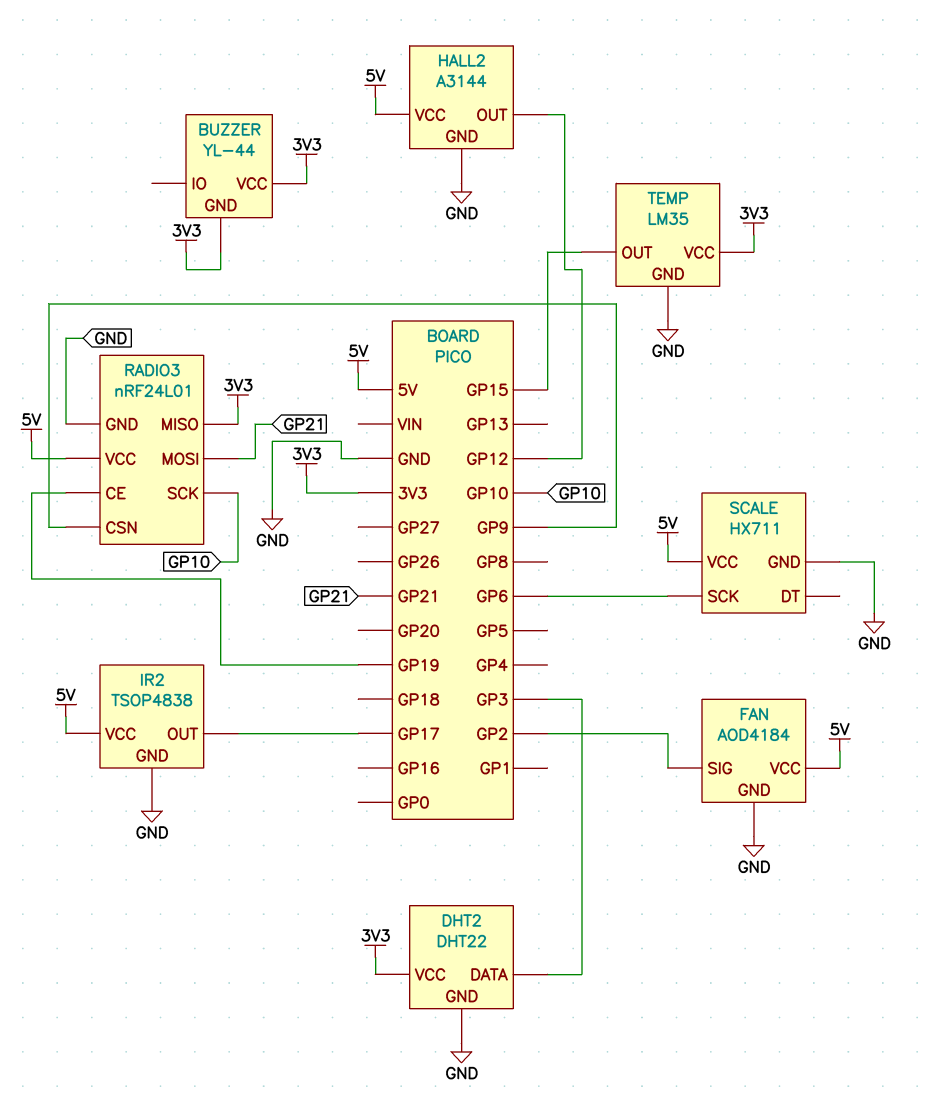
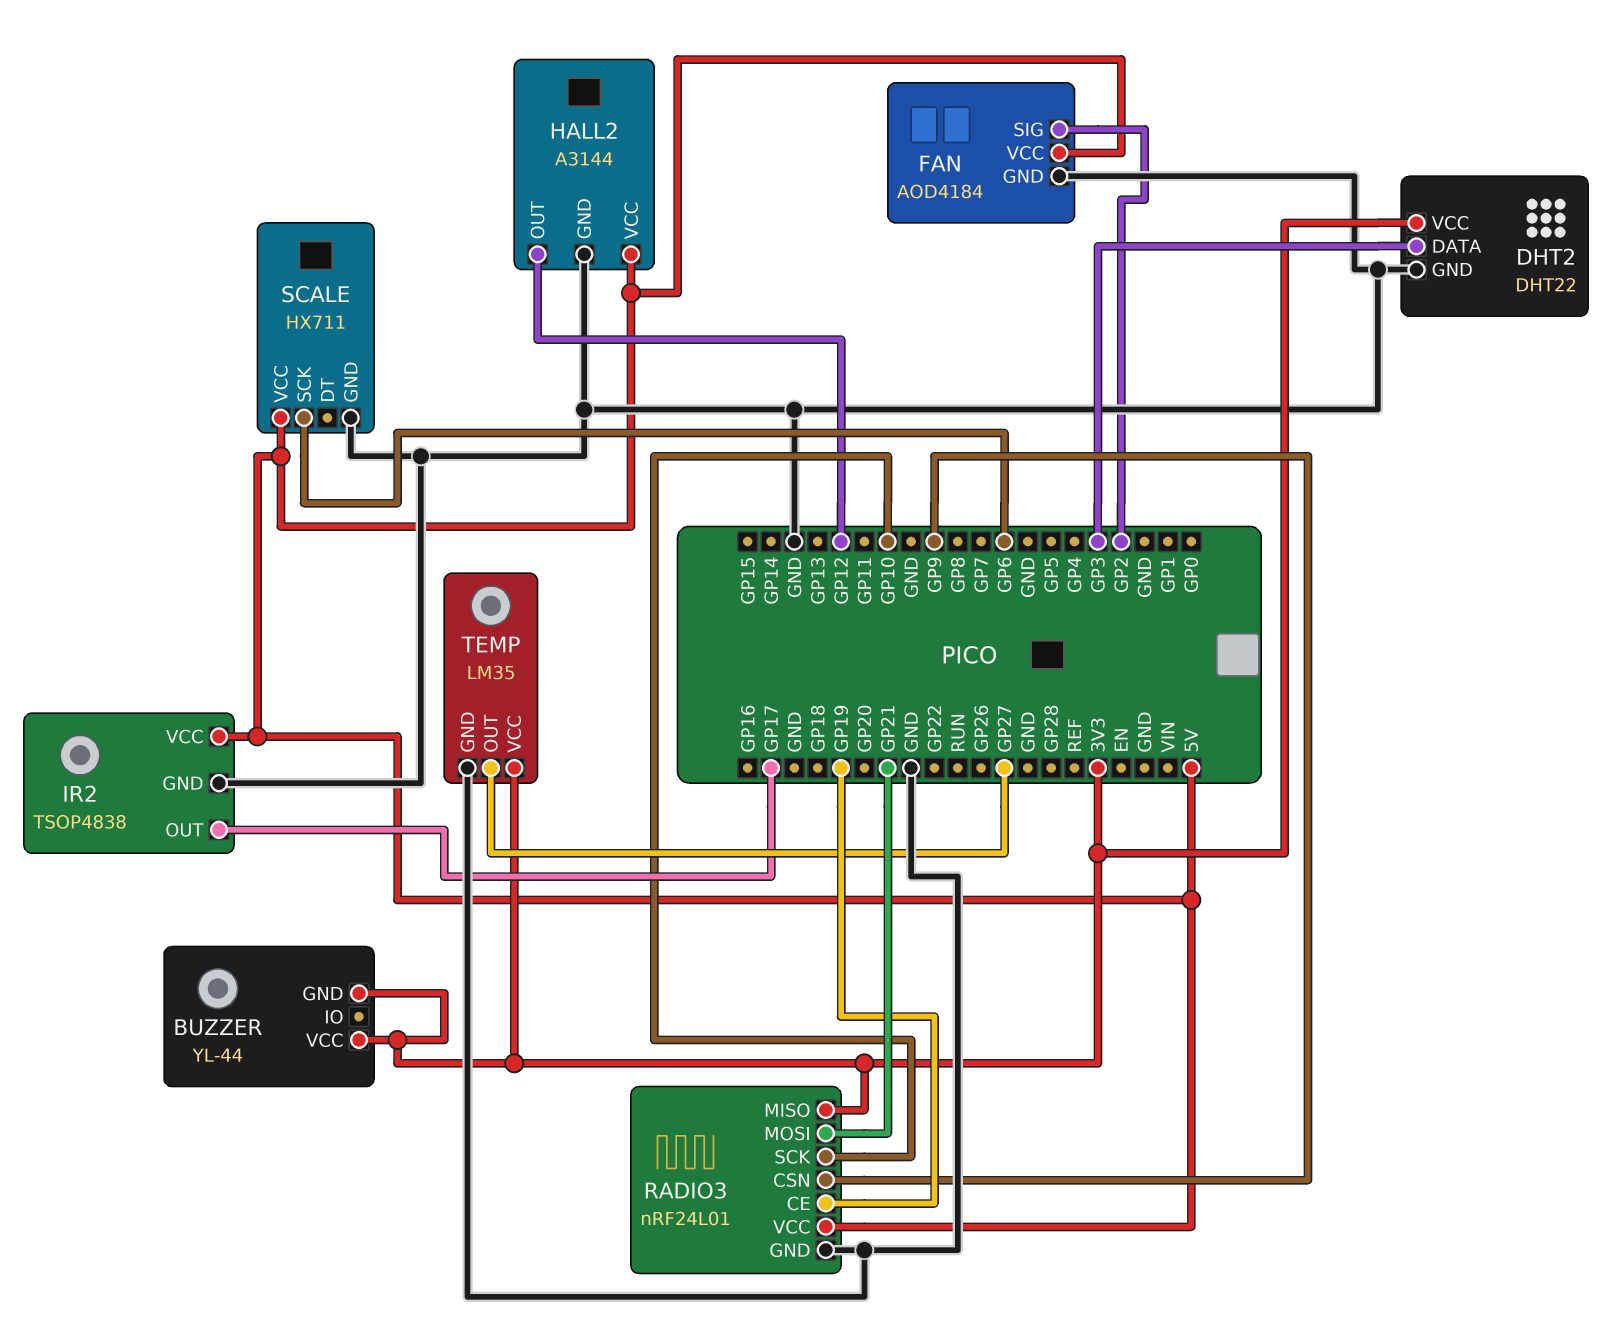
TEMP pin OUT: GP15 -> GP27

